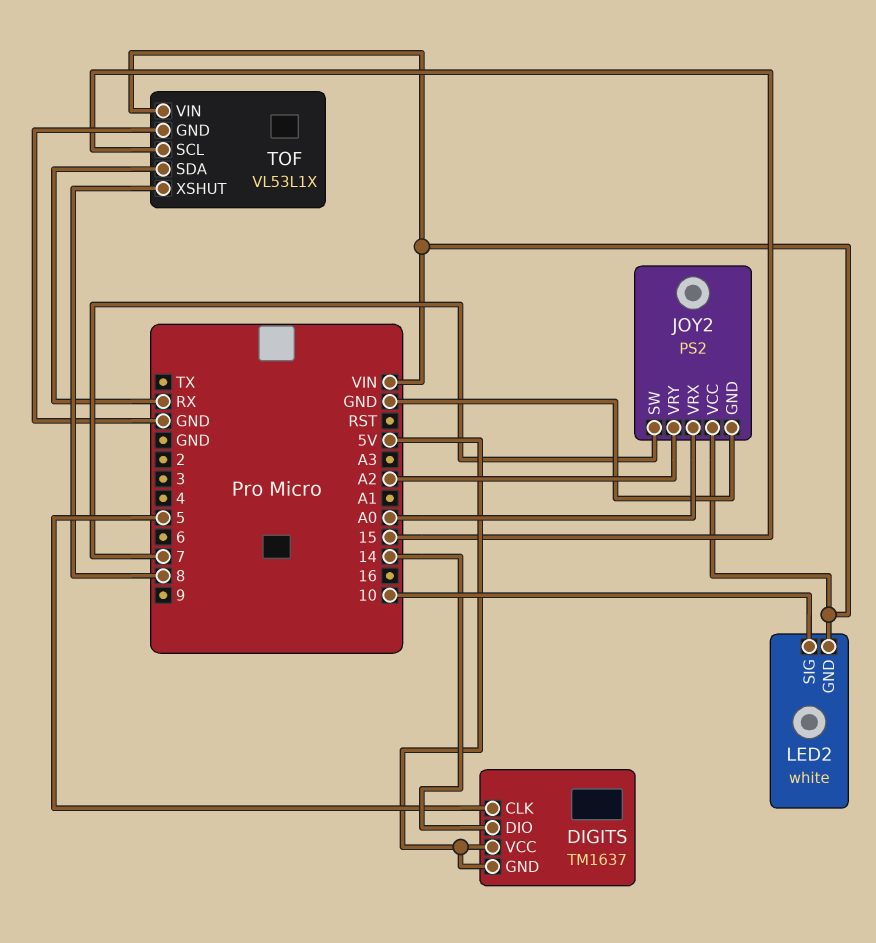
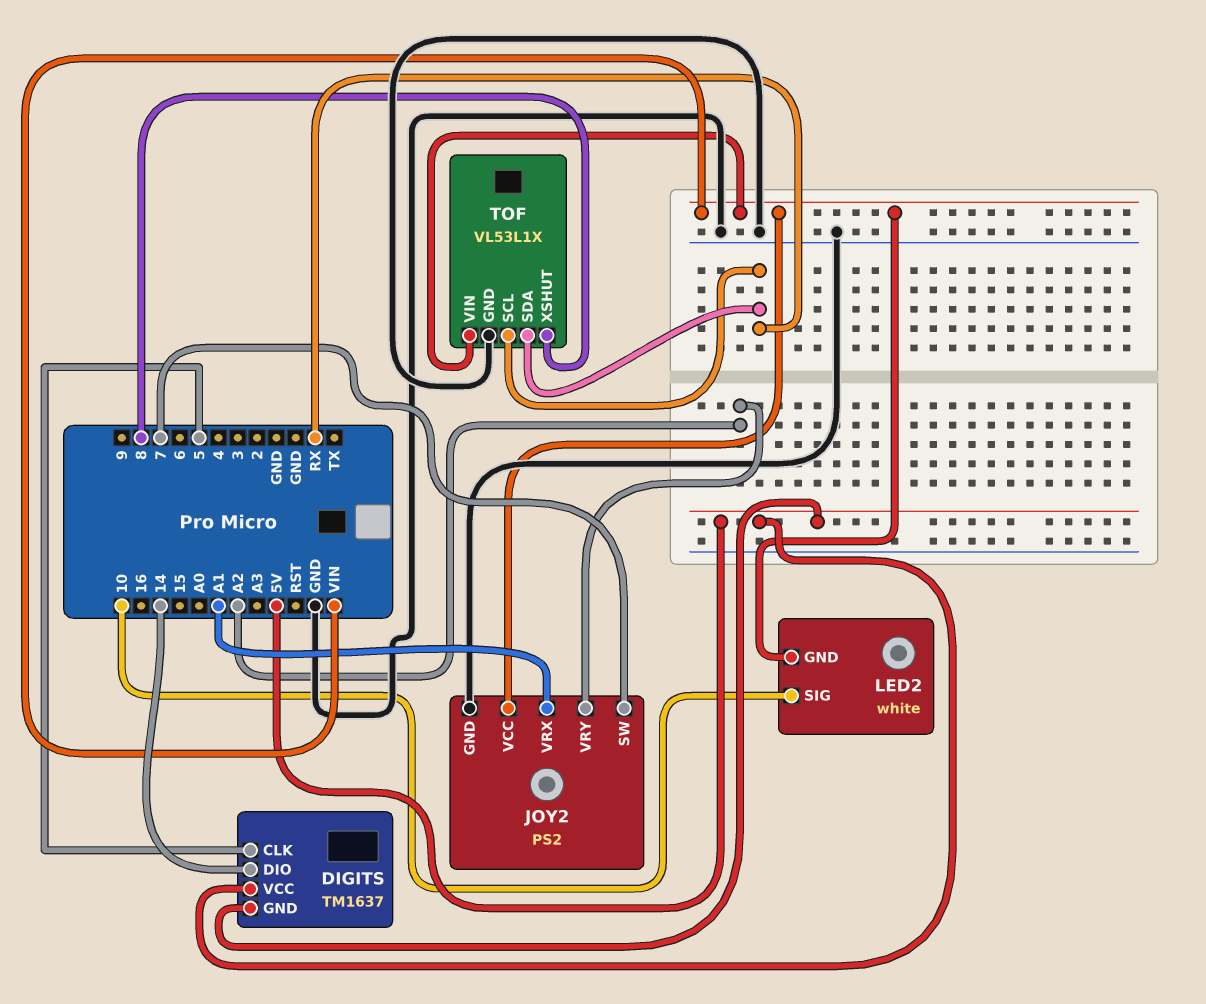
JOY2 pin VRX: A0 -> A1
TOF pin SCL: 15 -> RX

